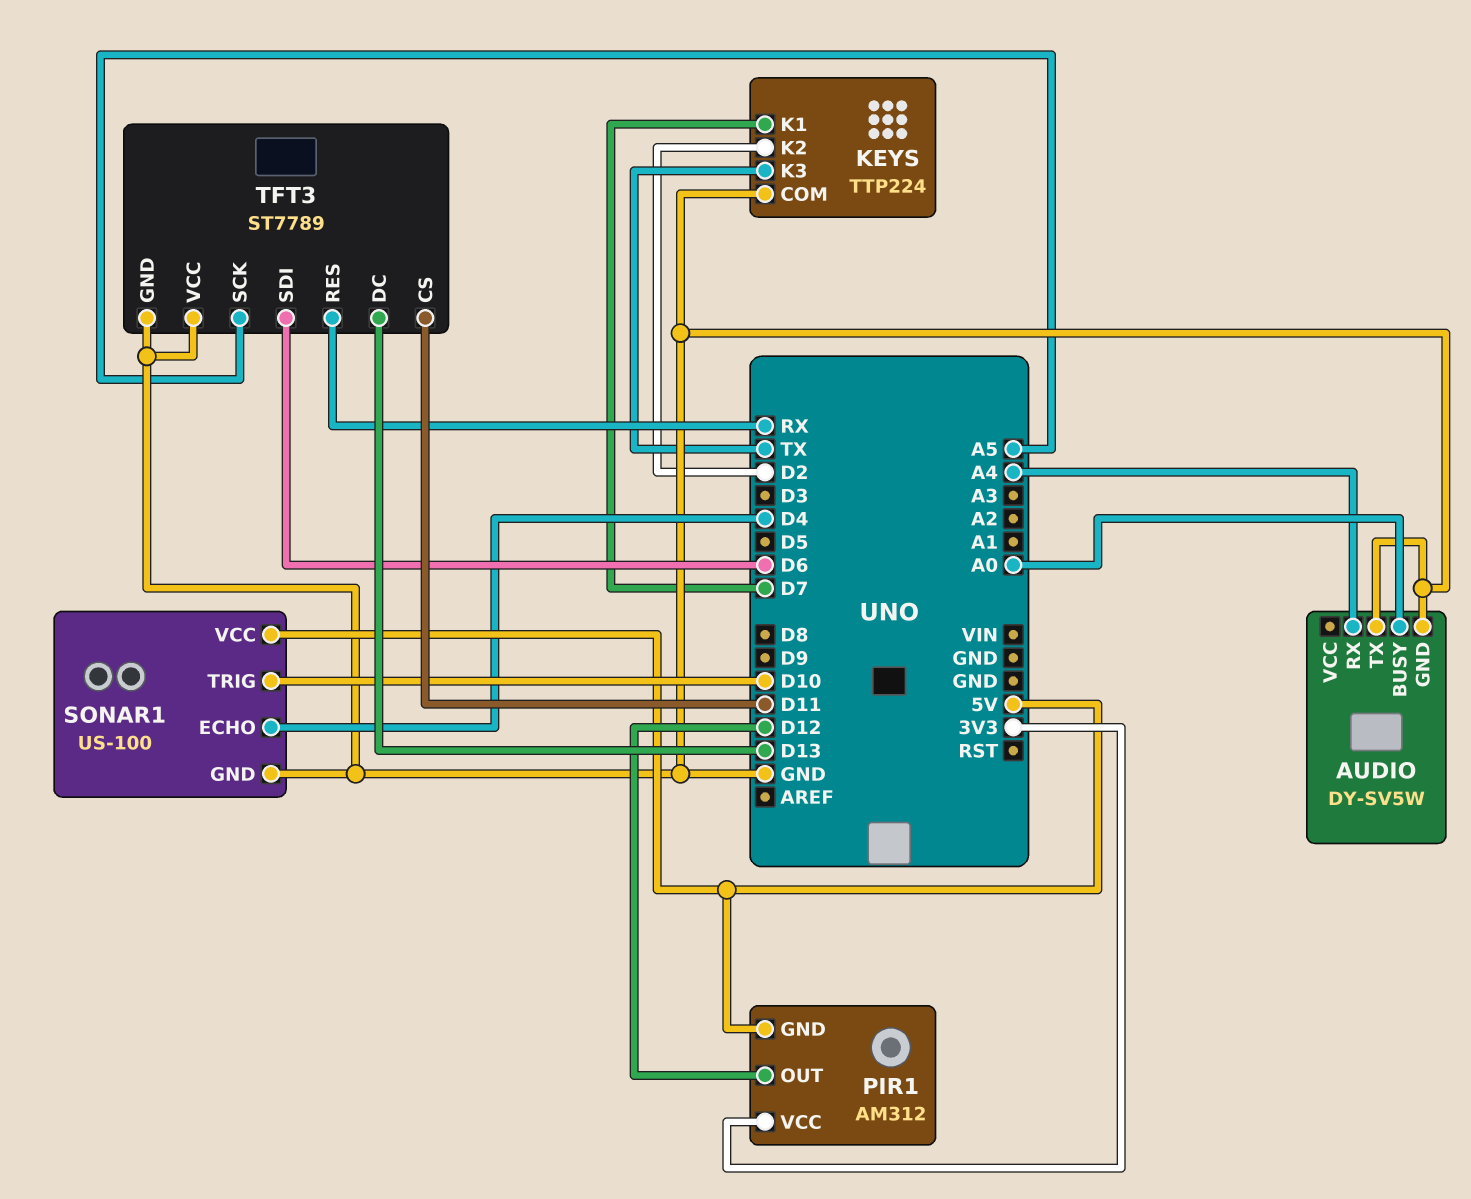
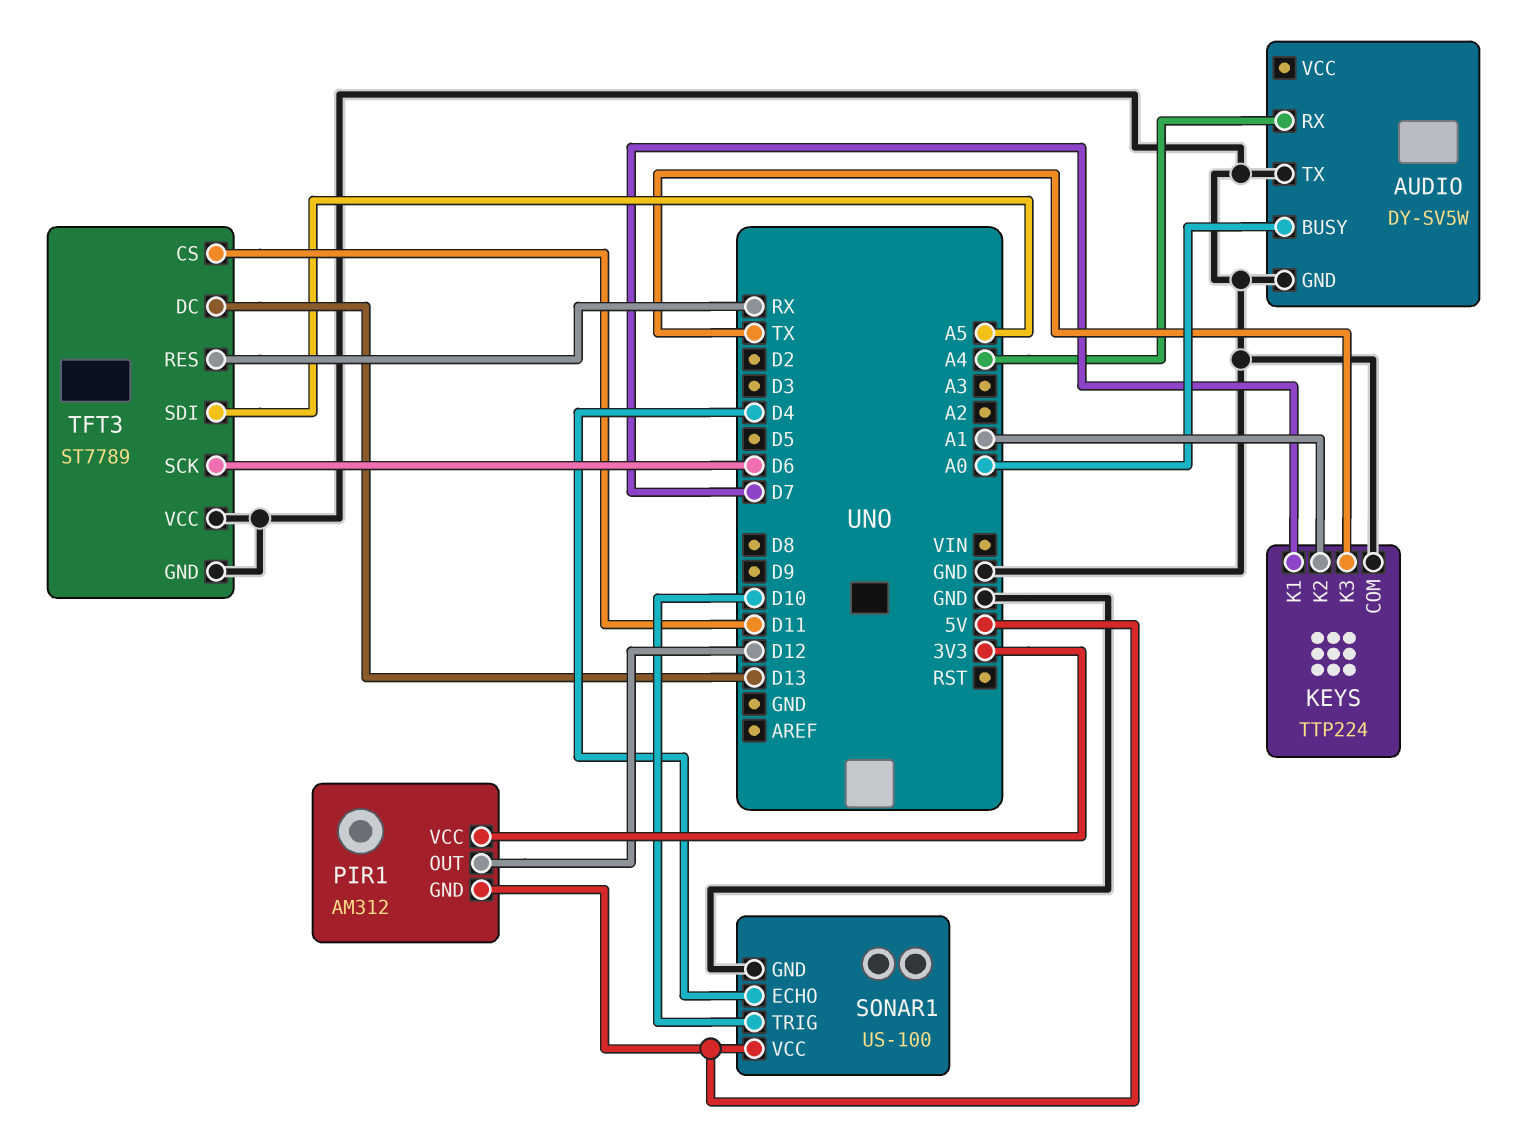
KEYS pin K2: D2 -> A1
TFT3 pin SCK: A5 -> D6
TFT3 pin SDI: D6 -> A5

